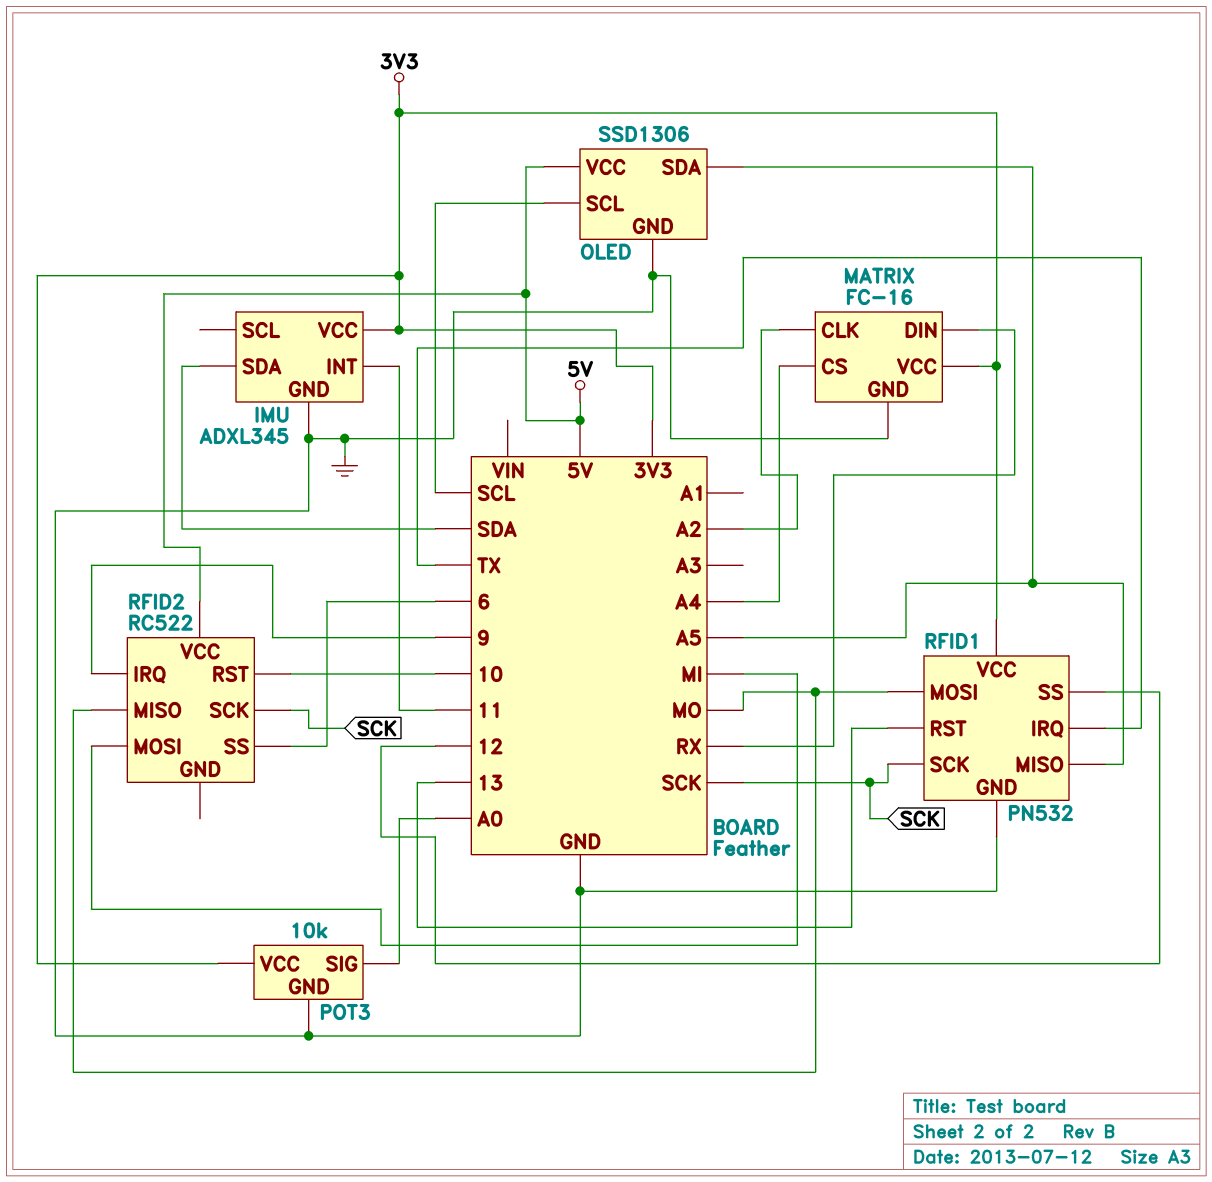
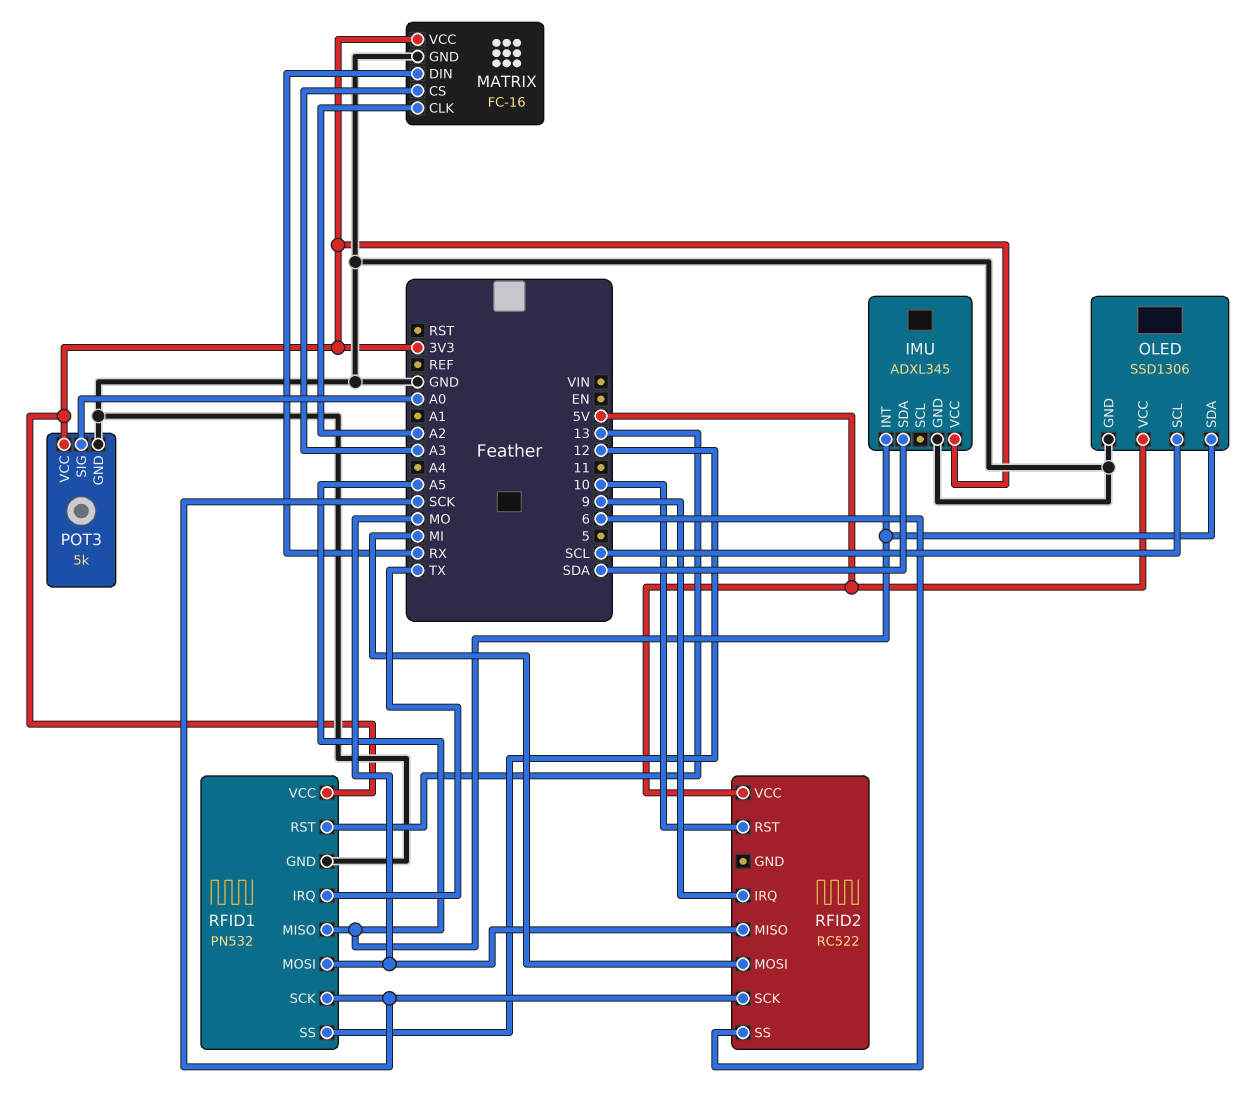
IMU pin INT: 11 -> A5
MATRIX pin CS: A4 -> A3
POT3: 10k -> 5k

